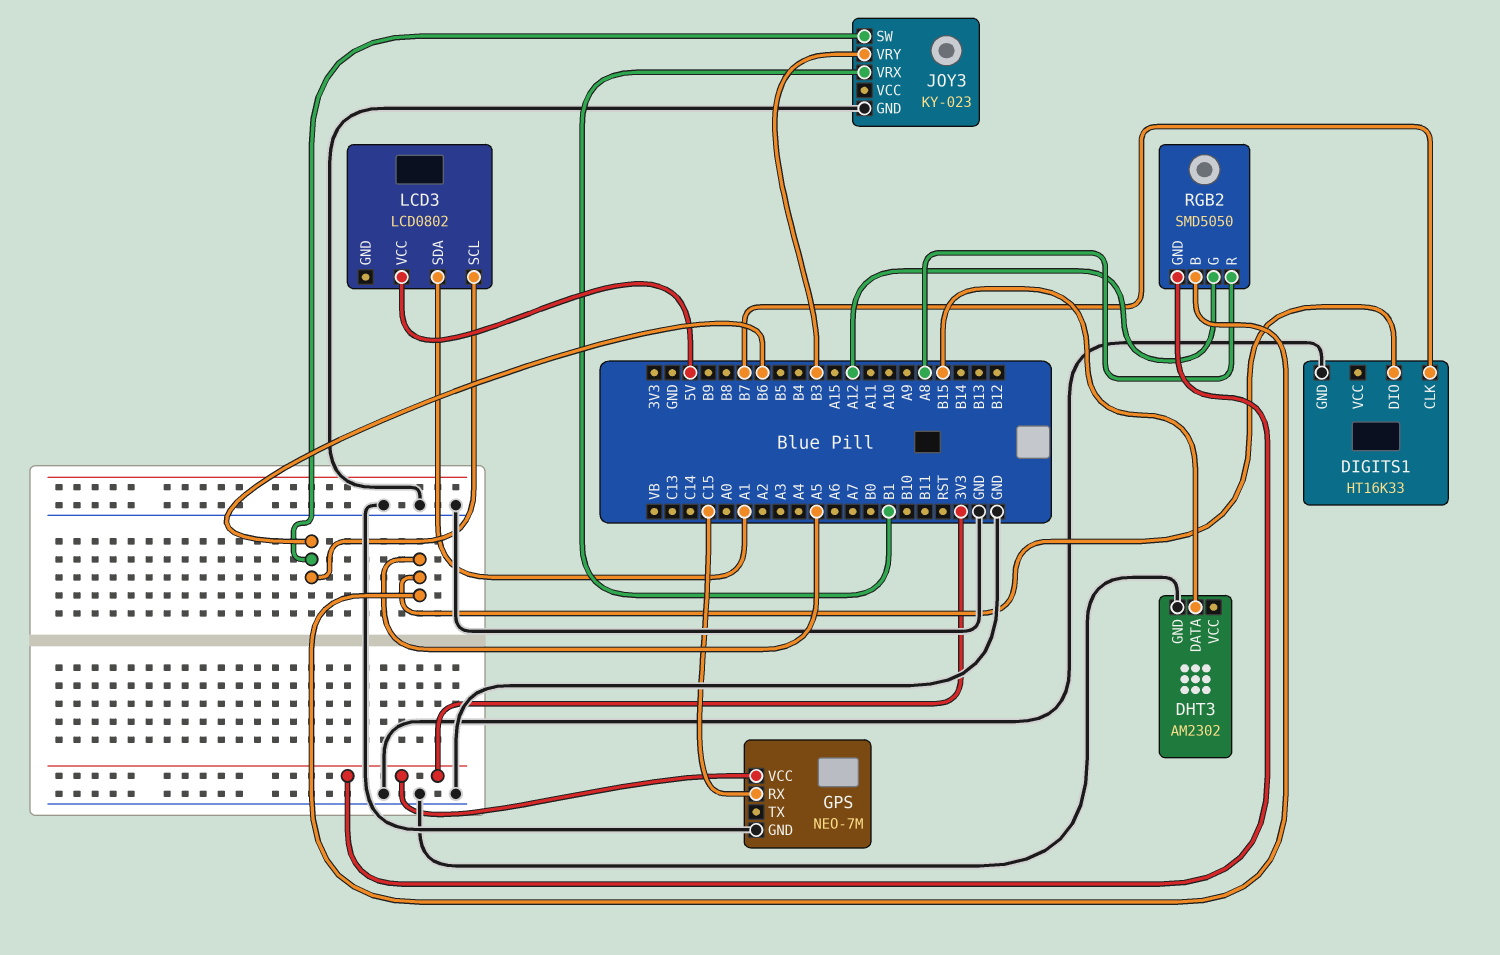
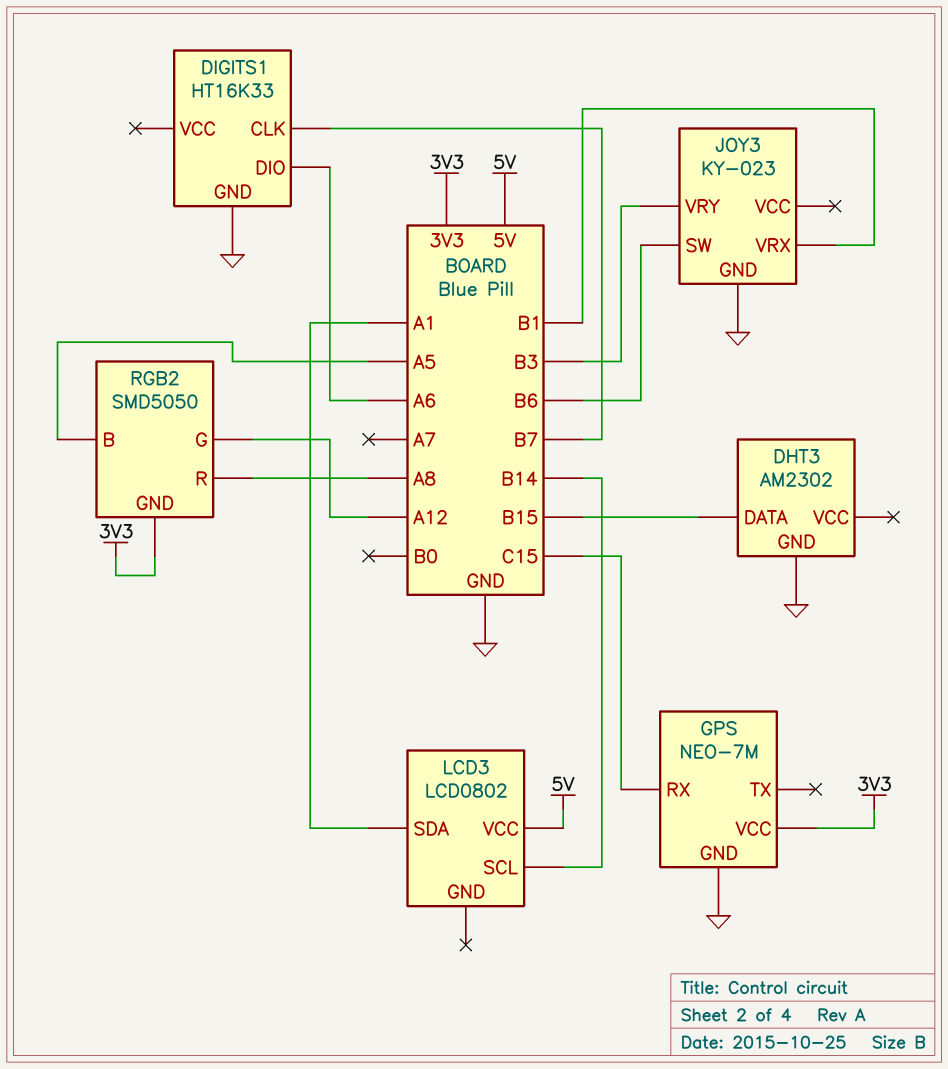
DIGITS1 pin DIO: A5 -> A6
LCD3 pin SCL: B6 -> B14

